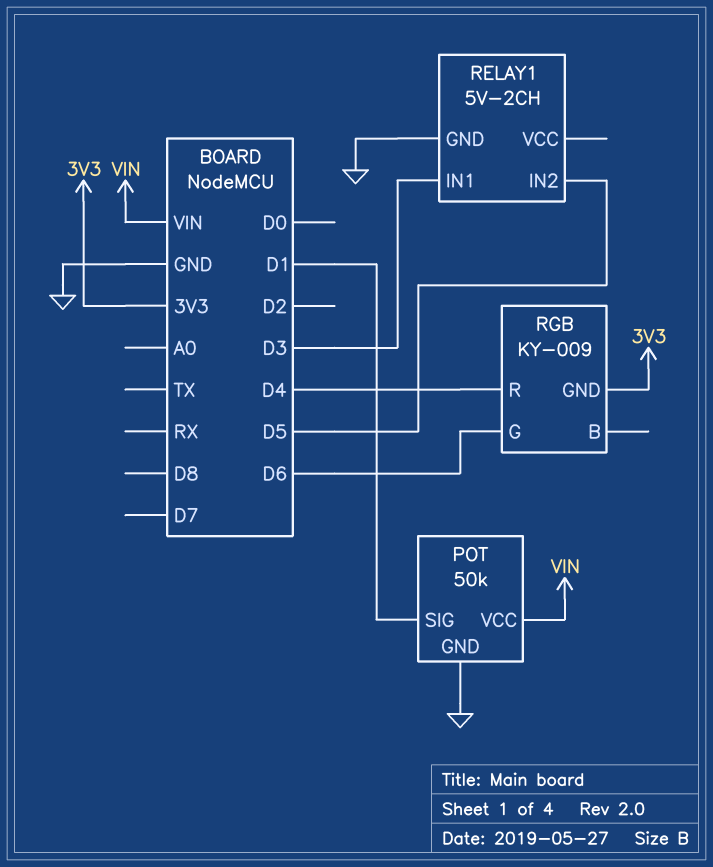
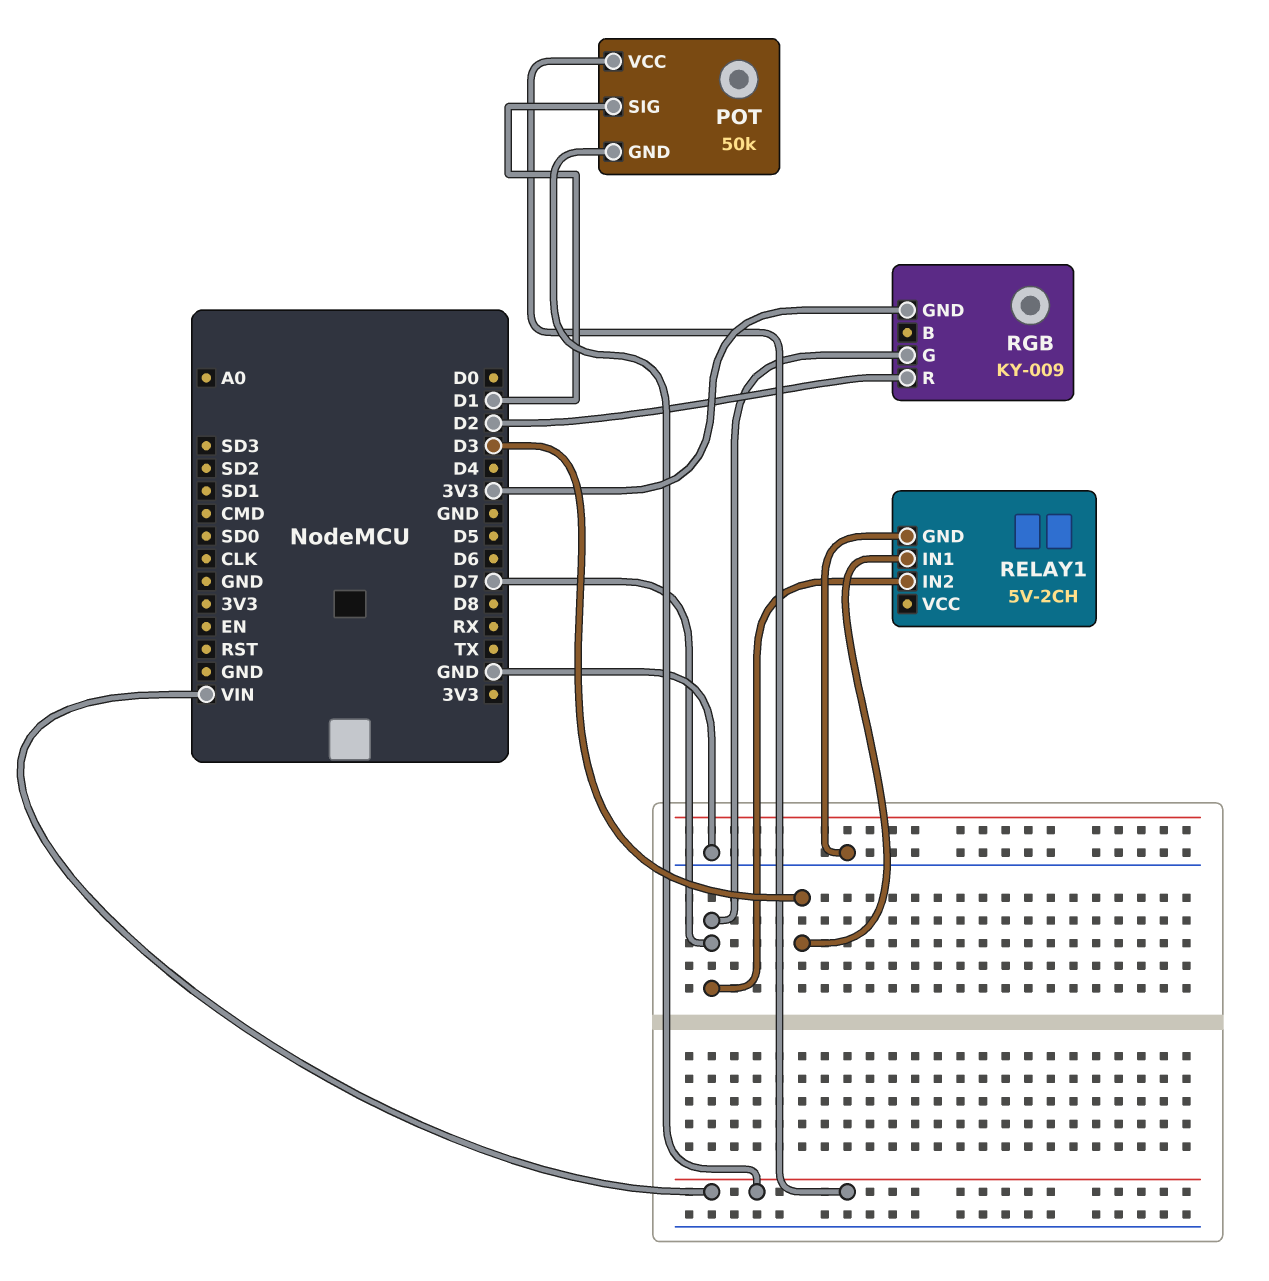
POT pin GND: GND -> VIN
RELAY1 pin IN2: D5 -> D7
RGB pin G: D6 -> D7
RGB pin R: D4 -> D2

